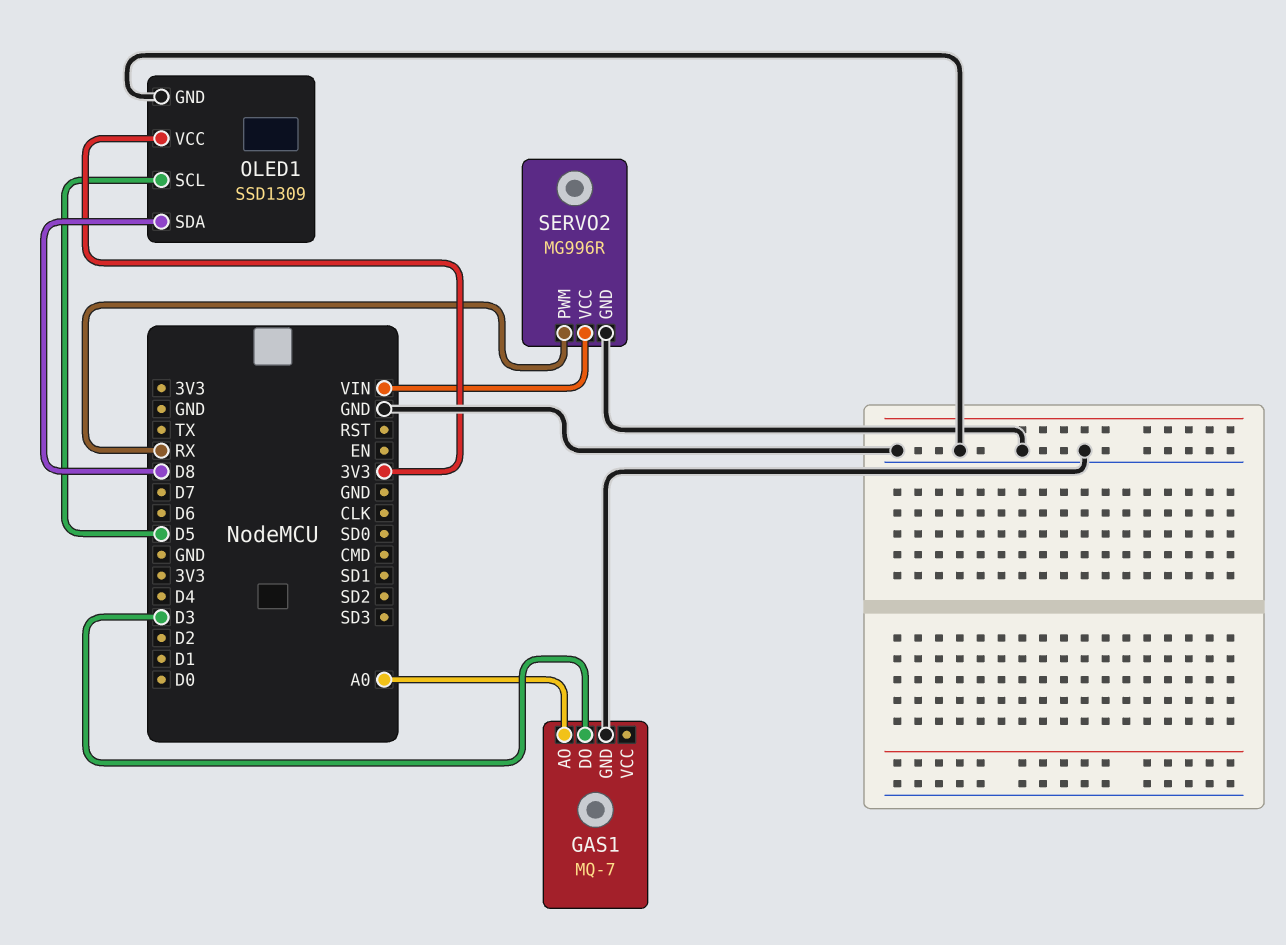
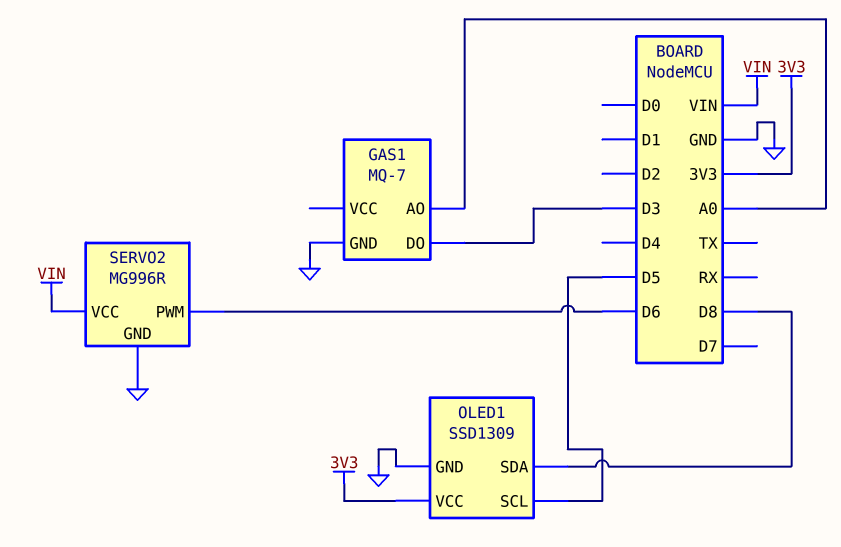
SERVO2 pin PWM: RX -> D6

